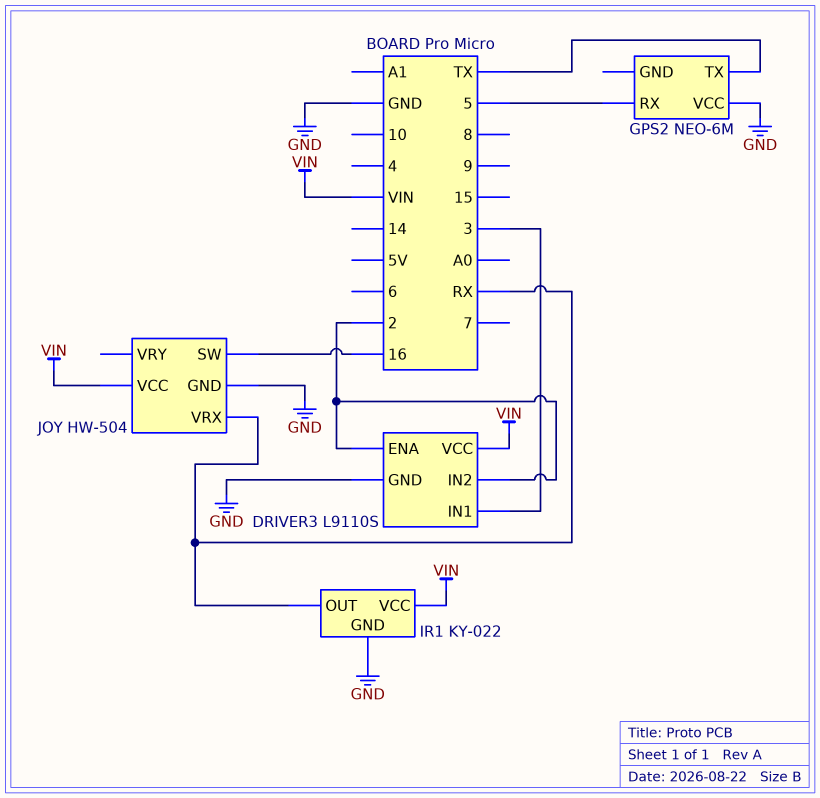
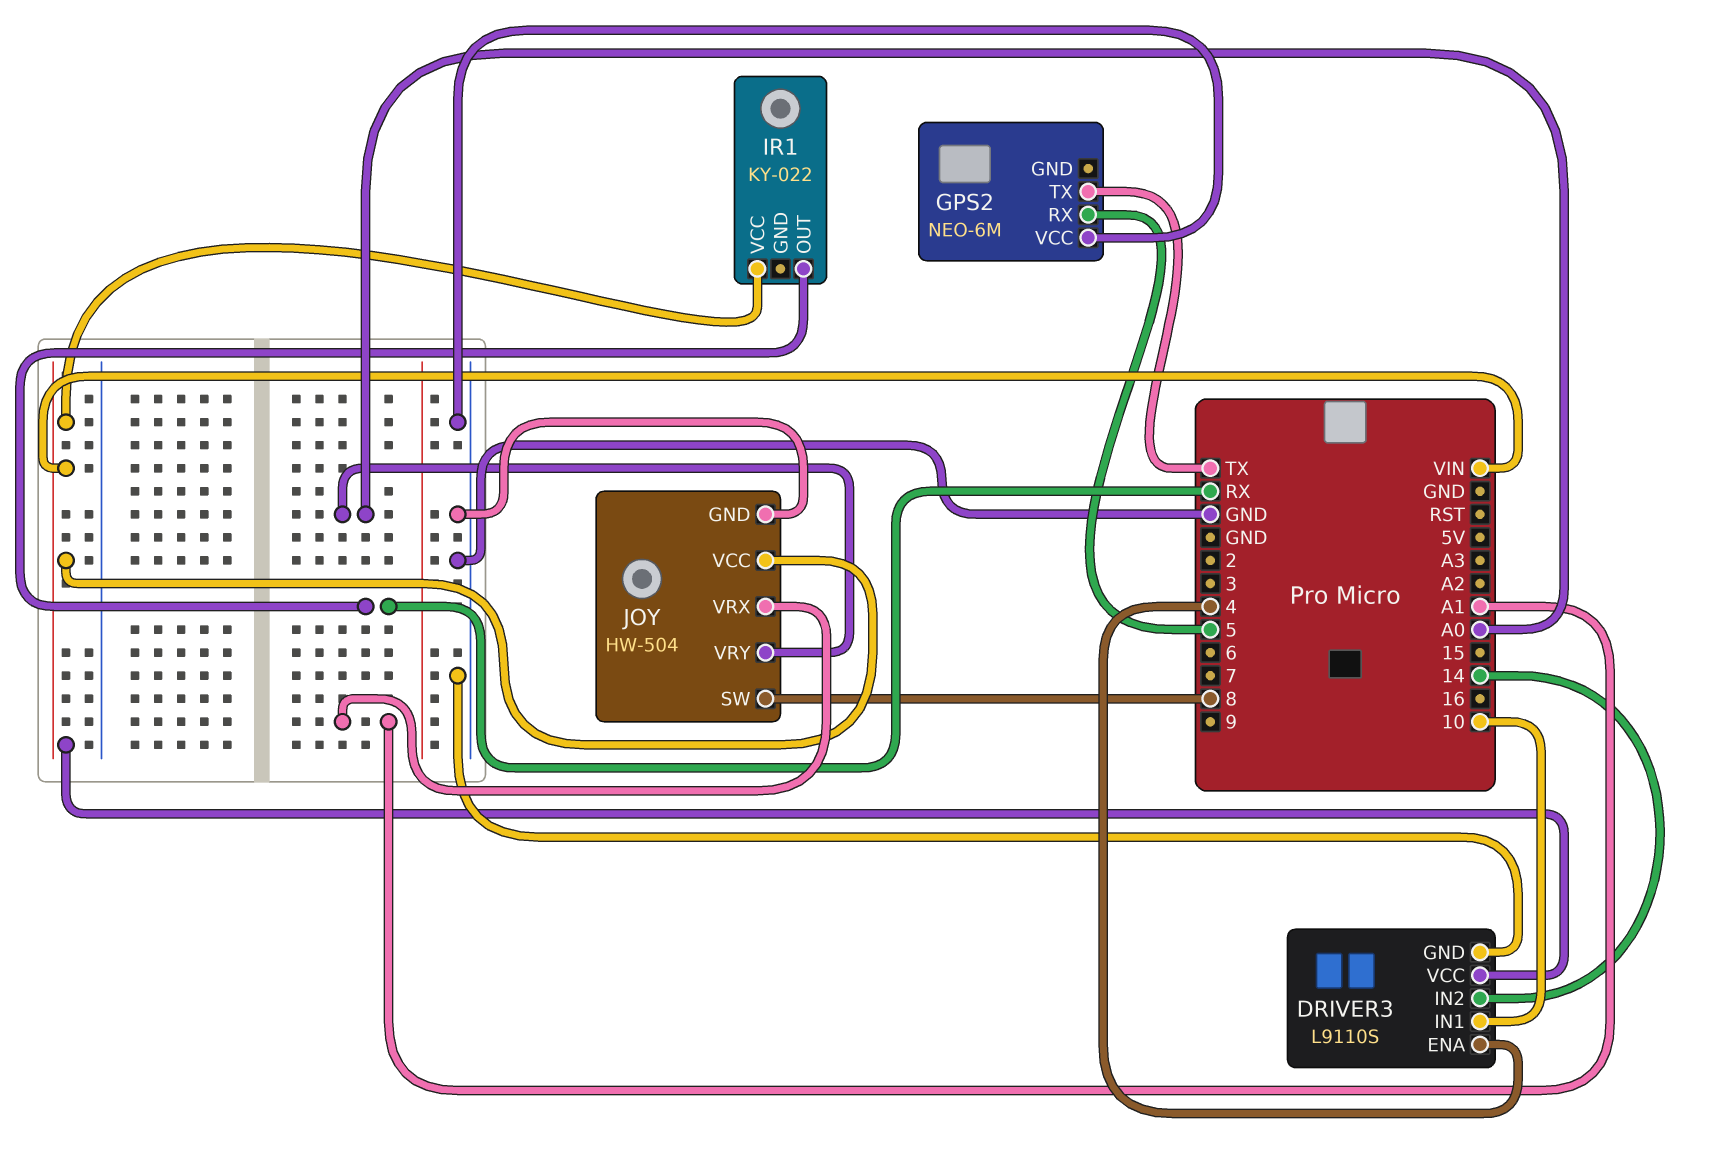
DRIVER3 pin ENA: 2 -> 4
DRIVER3 pin IN1: 3 -> 10
DRIVER3 pin IN2: 2 -> 14
IR1 pin GND: GND -> none
JOY pin SW: 16 -> 8
JOY pin VRX: RX -> A1
JOY pin VRY: none -> A0

